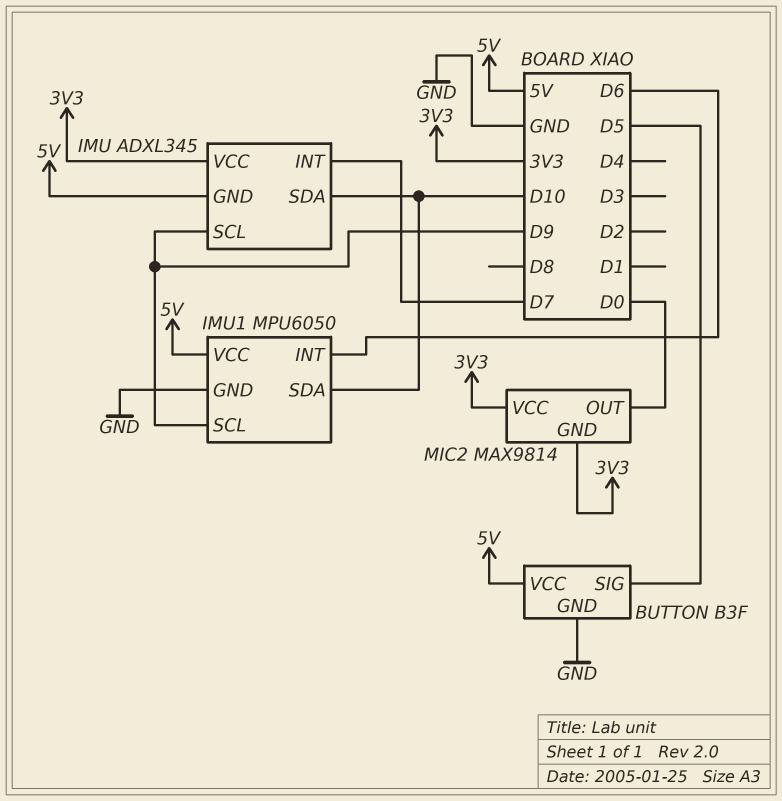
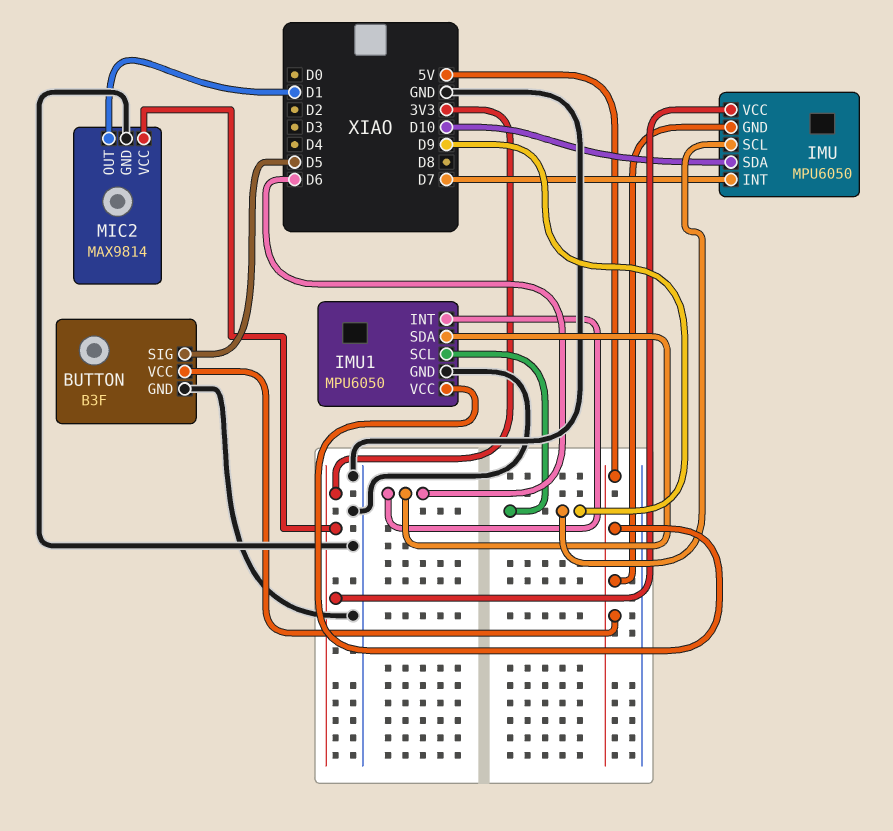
IMU: ADXL345 -> MPU6050
IMU1 pin SDA: D10 -> D6
MIC2 pin GND: 3V3 -> GND
MIC2 pin OUT: D0 -> D1

